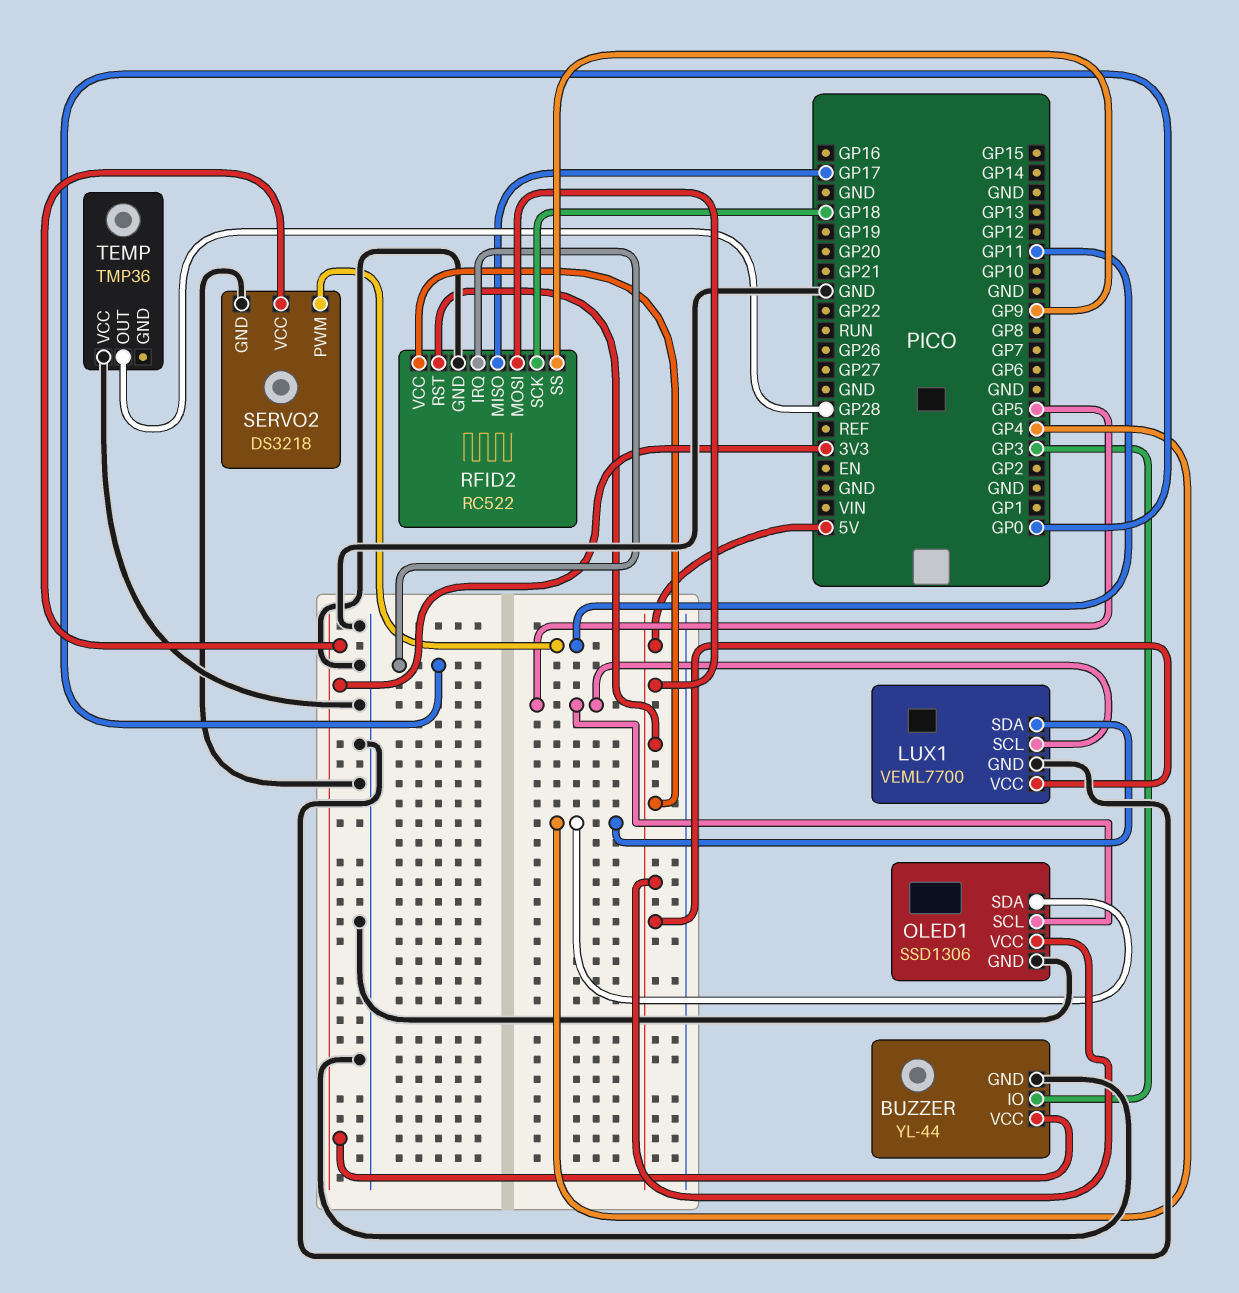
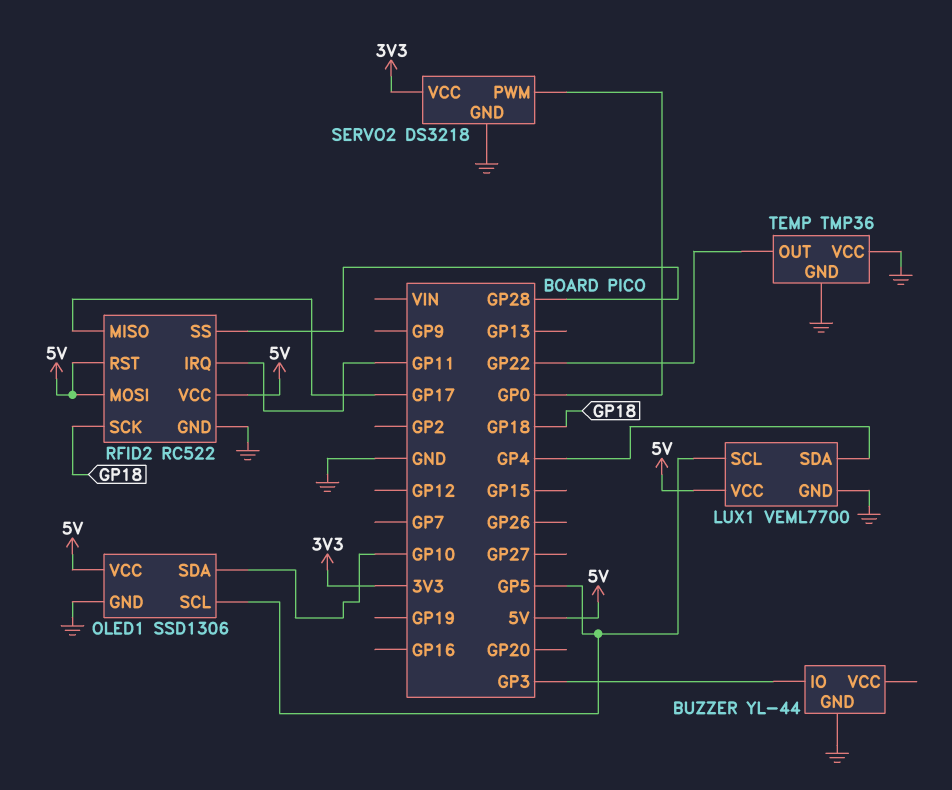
BUZZER pin VCC: 3V3 -> none
OLED1 pin SDA: GP4 -> GP10
RFID2 pin IRQ: GP0 -> GP11
RFID2 pin SS: GP9 -> GP28
SERVO2 pin PWM: GP11 -> GP0
TEMP pin GND: none -> GND
TEMP pin OUT: GP28 -> GP22

